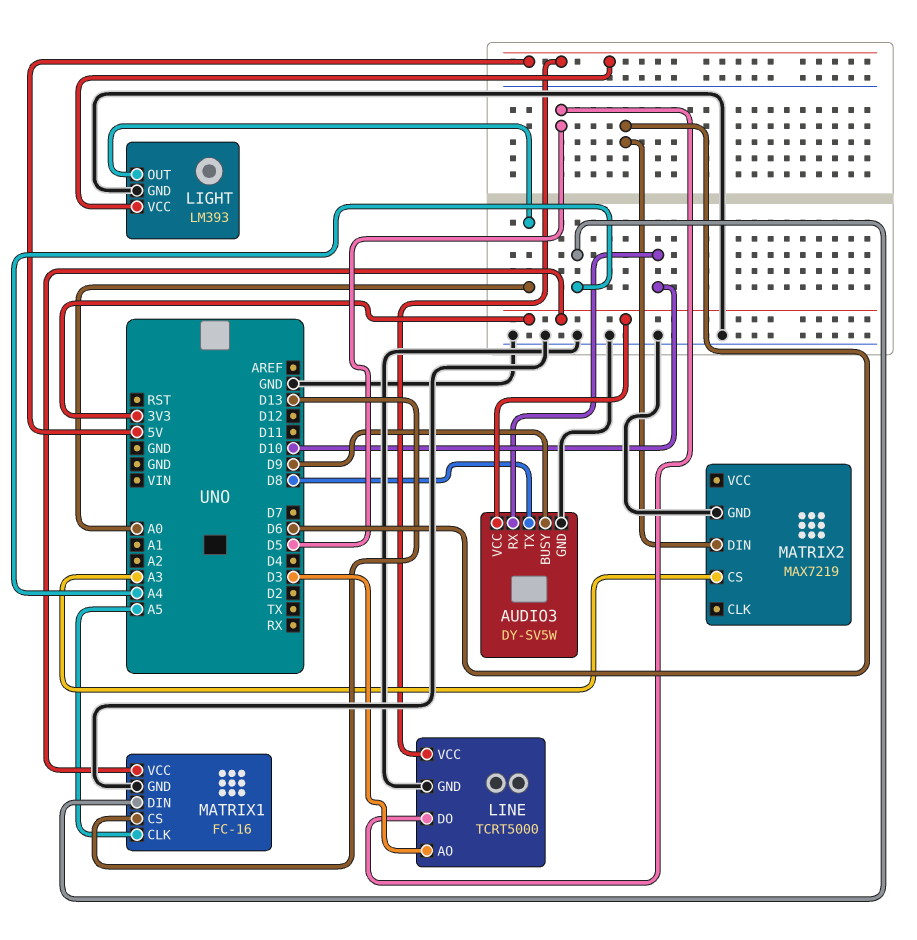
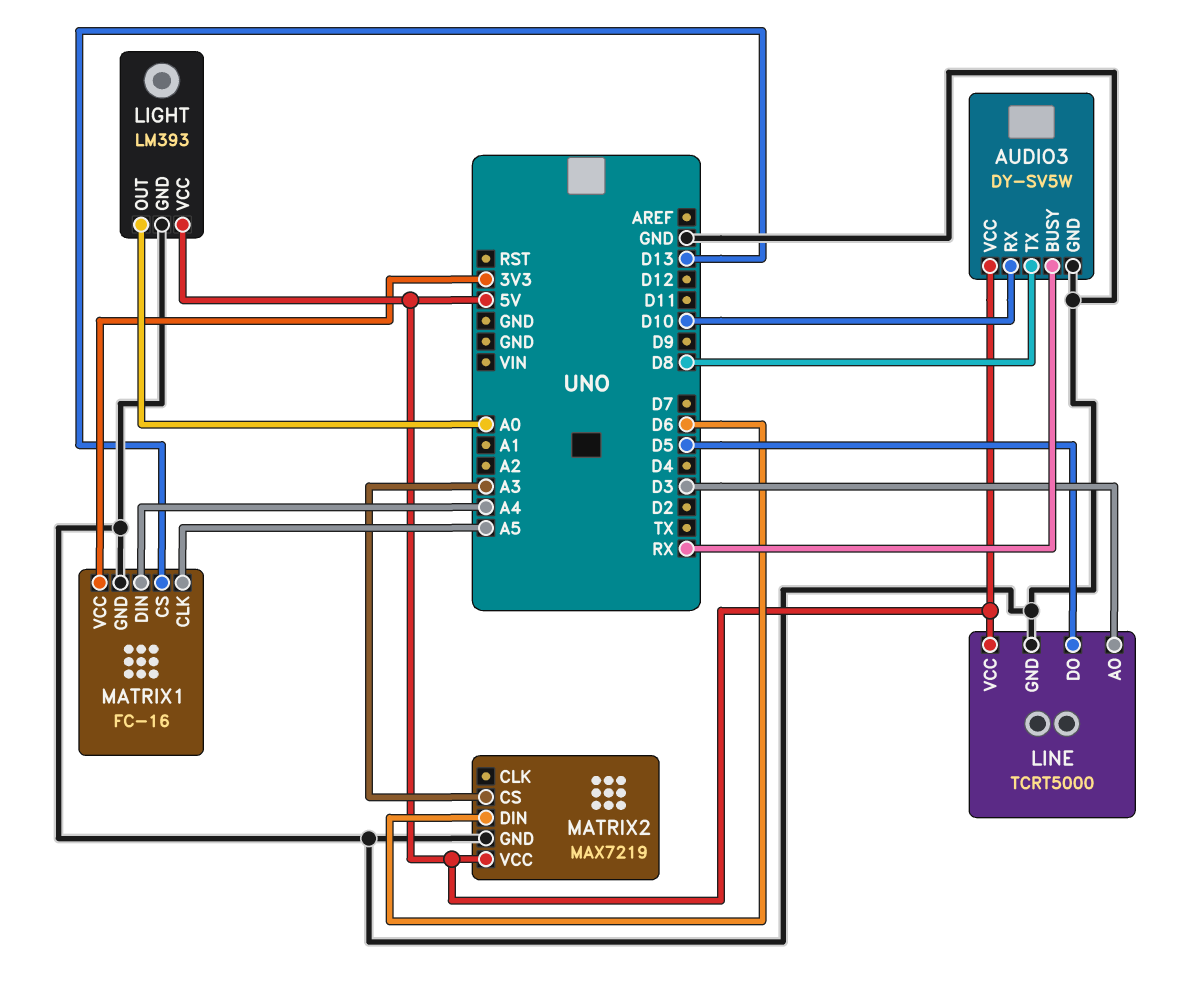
AUDIO3 pin BUSY: D9 -> RX
AUDIO3 pin VCC: 3V3 -> 5V
MATRIX2 pin VCC: none -> 5V

